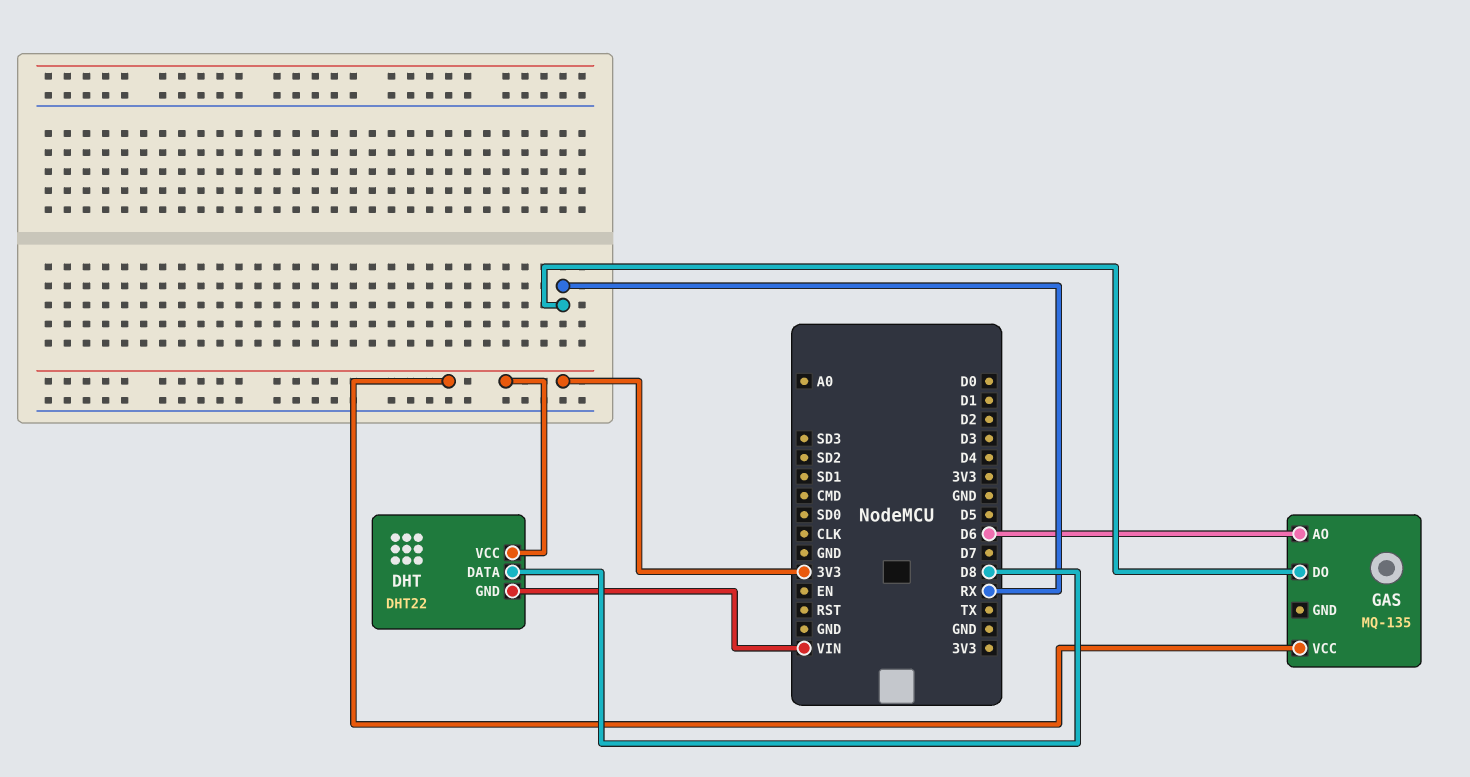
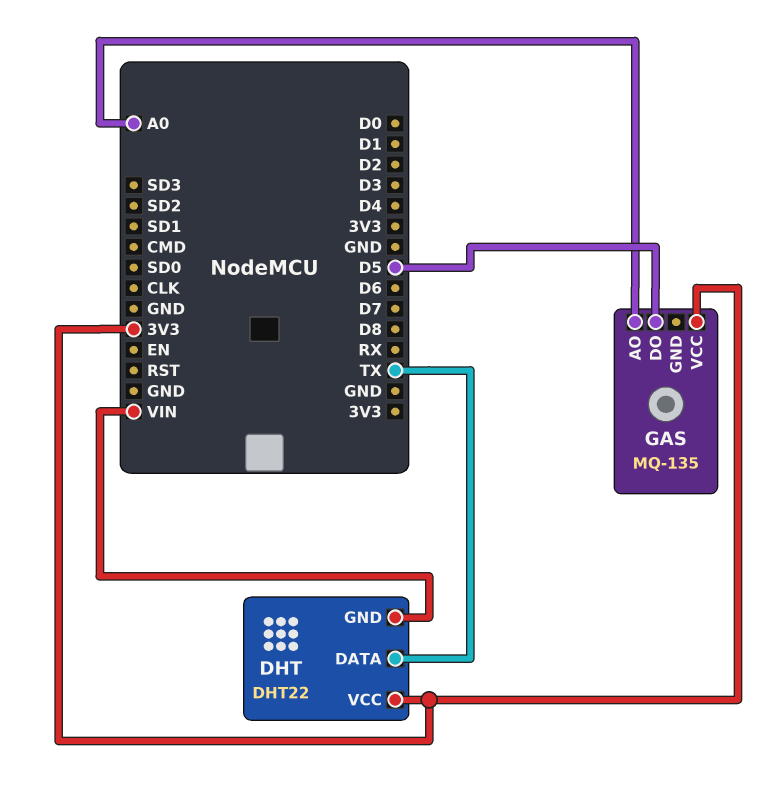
DHT pin DATA: D8 -> TX
GAS pin AO: D6 -> A0
GAS pin DO: RX -> D5

